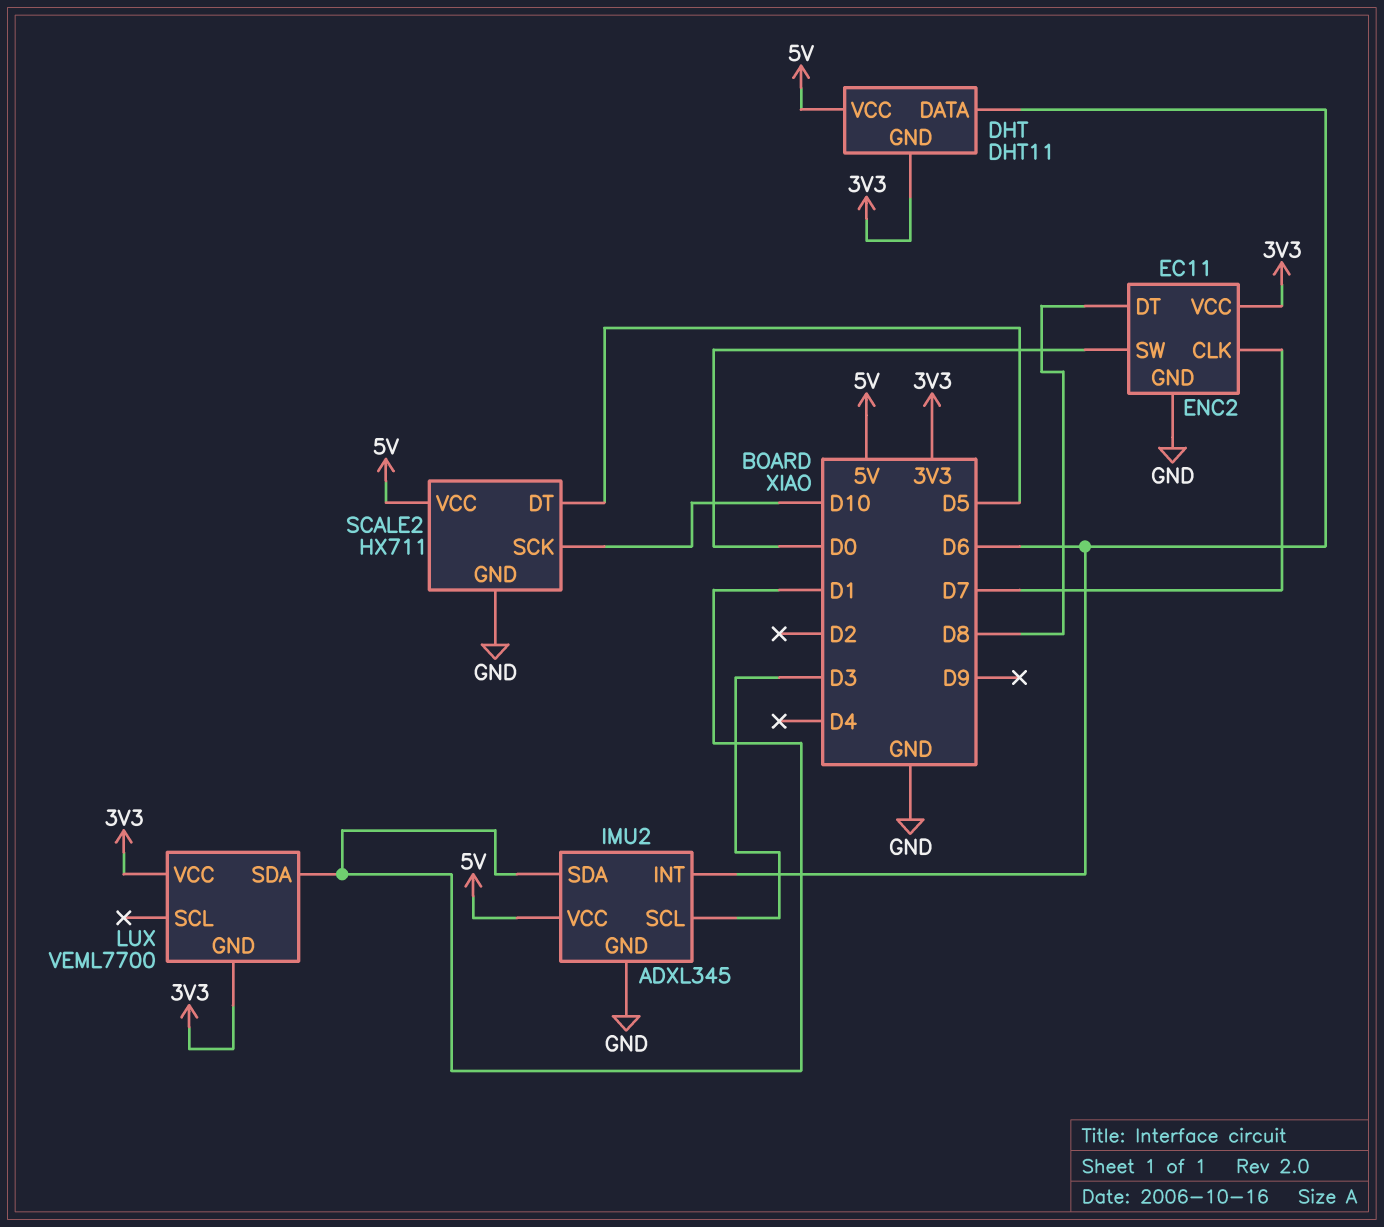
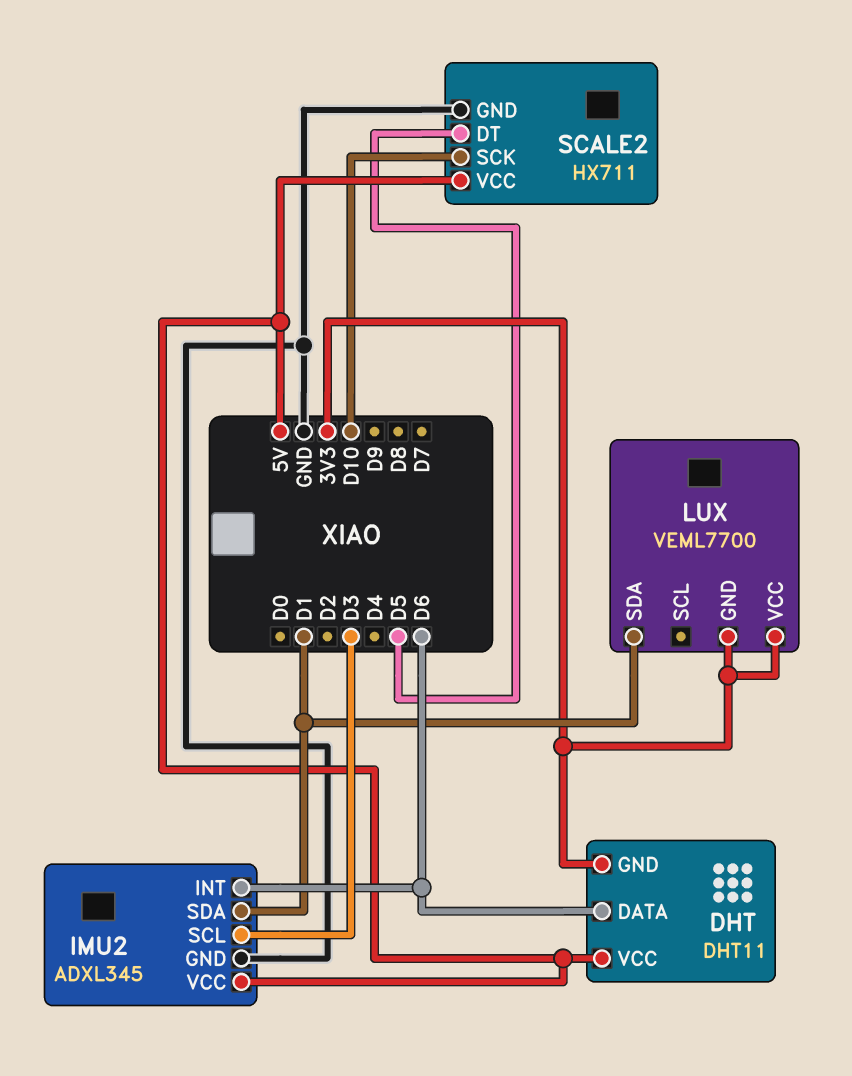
ENC2: EC11 -> none
ENC2 pin CLK: D7 -> none
ENC2 pin DT: D8 -> none
ENC2 pin GND: GND -> none
ENC2 pin SW: D0 -> none
ENC2 pin VCC: 3V3 -> none

